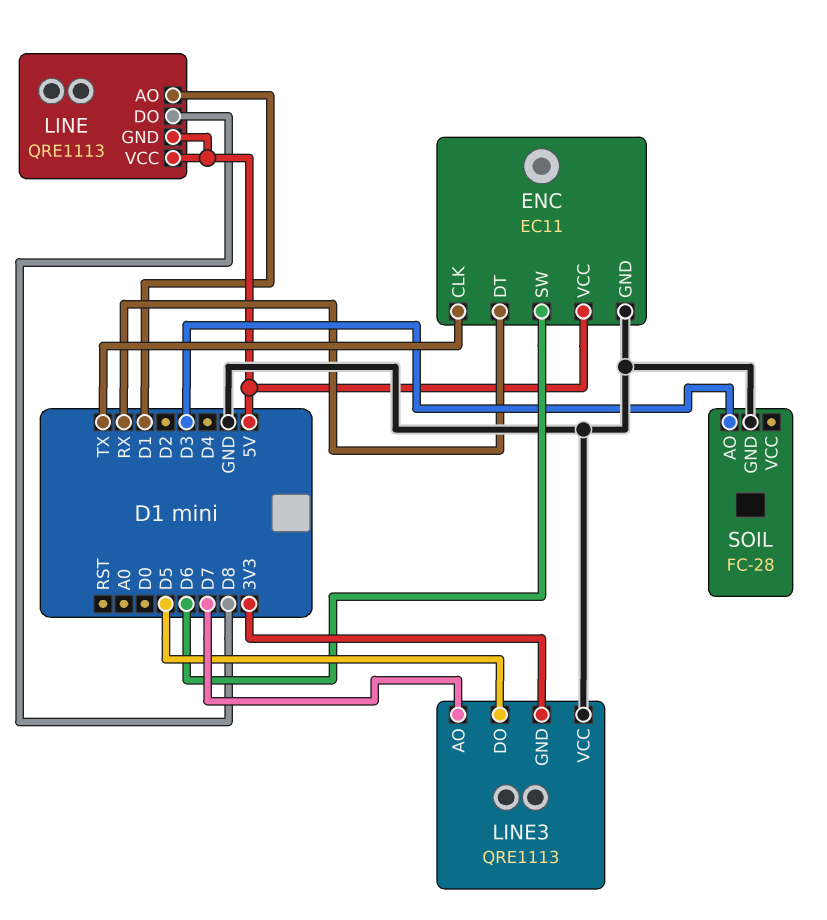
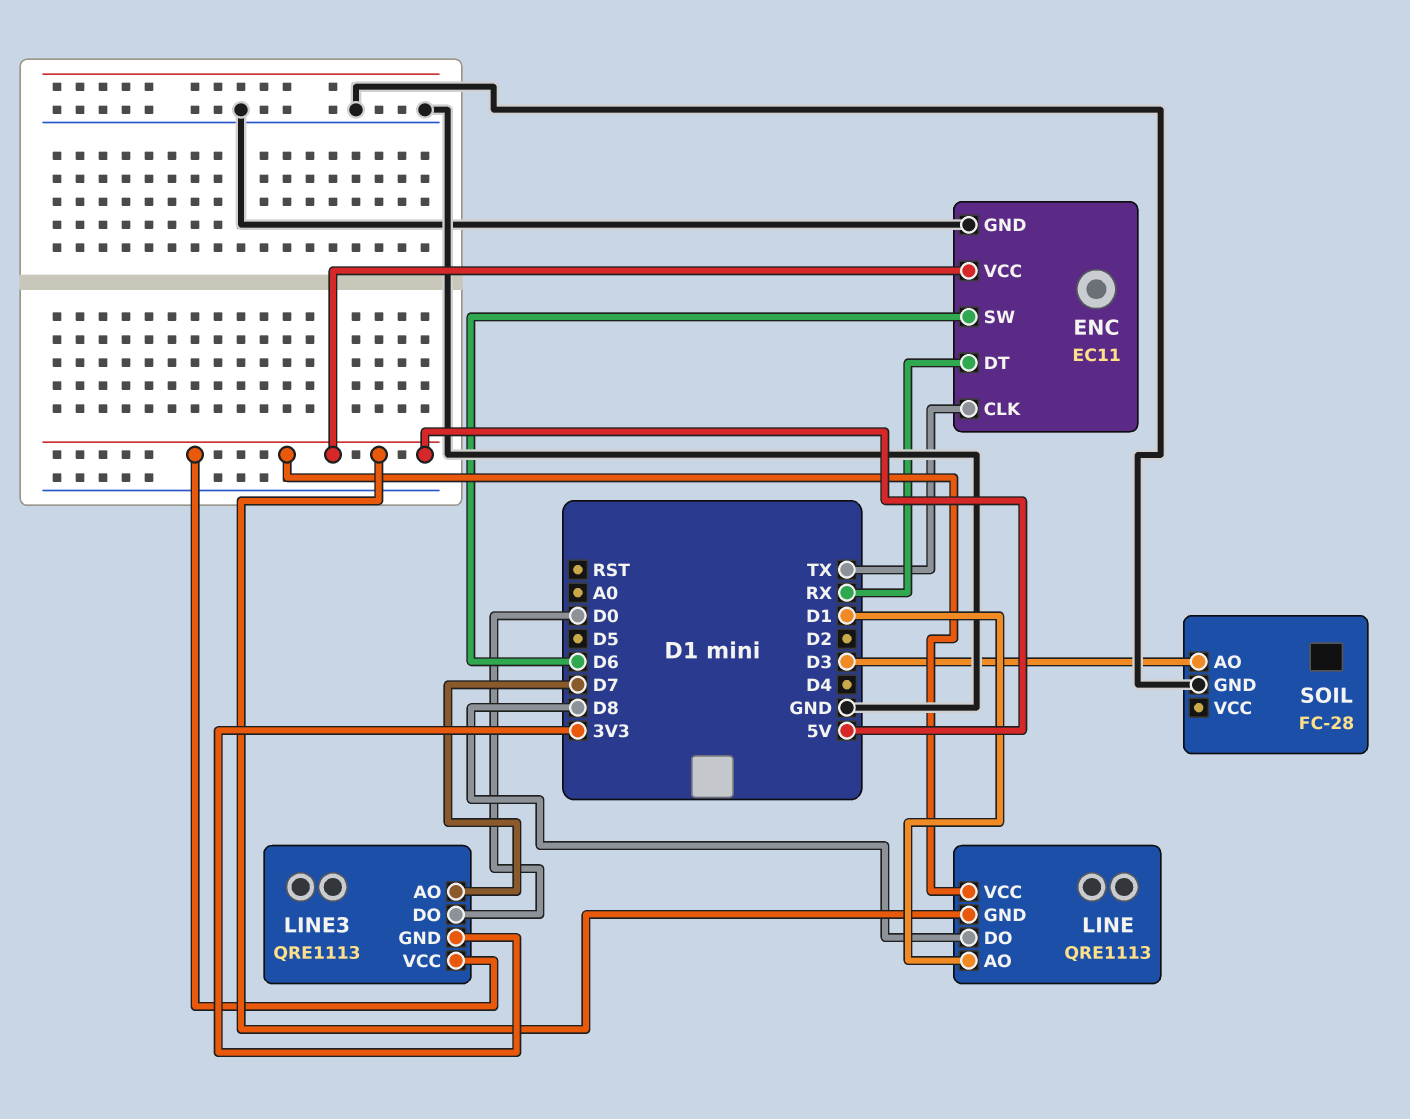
LINE3 pin DO: D5 -> D0
LINE3 pin VCC: GND -> 5V

